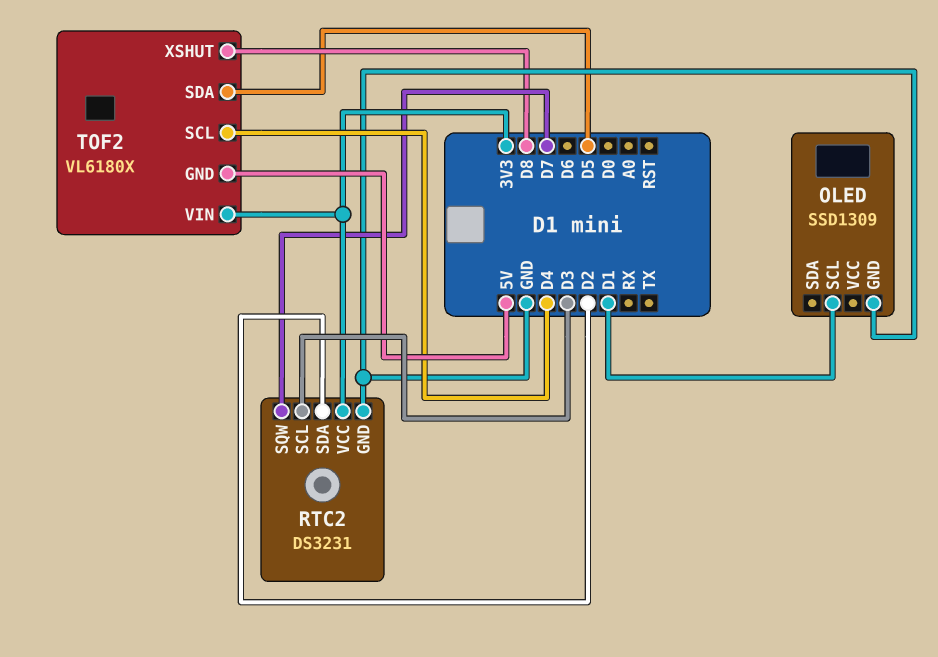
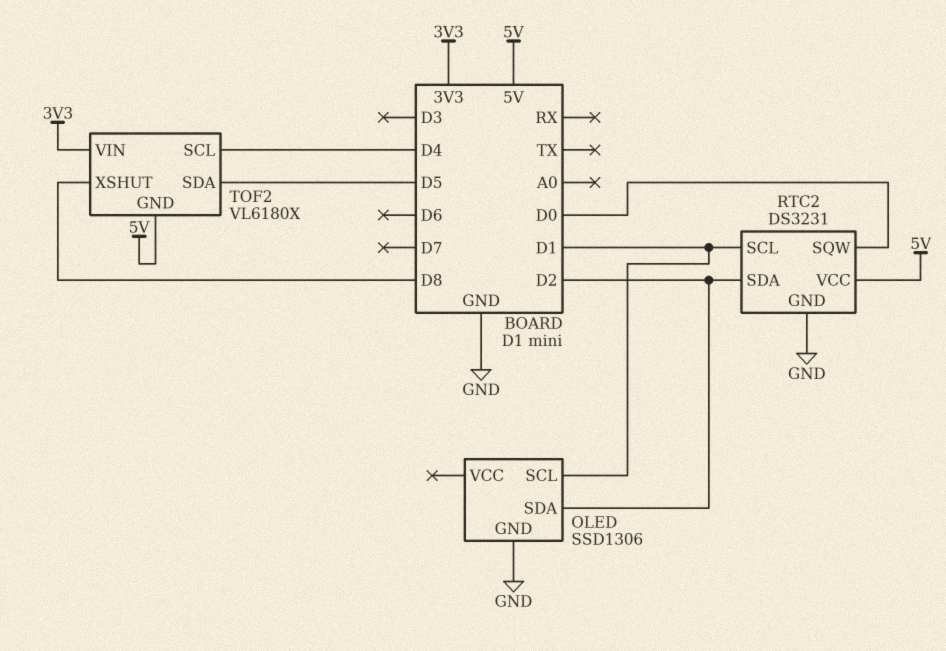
OLED: SSD1309 -> SSD1306
OLED pin SDA: none -> D2
RTC2 pin SCL: D3 -> D1
RTC2 pin SQW: D7 -> D0
RTC2 pin VCC: 3V3 -> 5V

